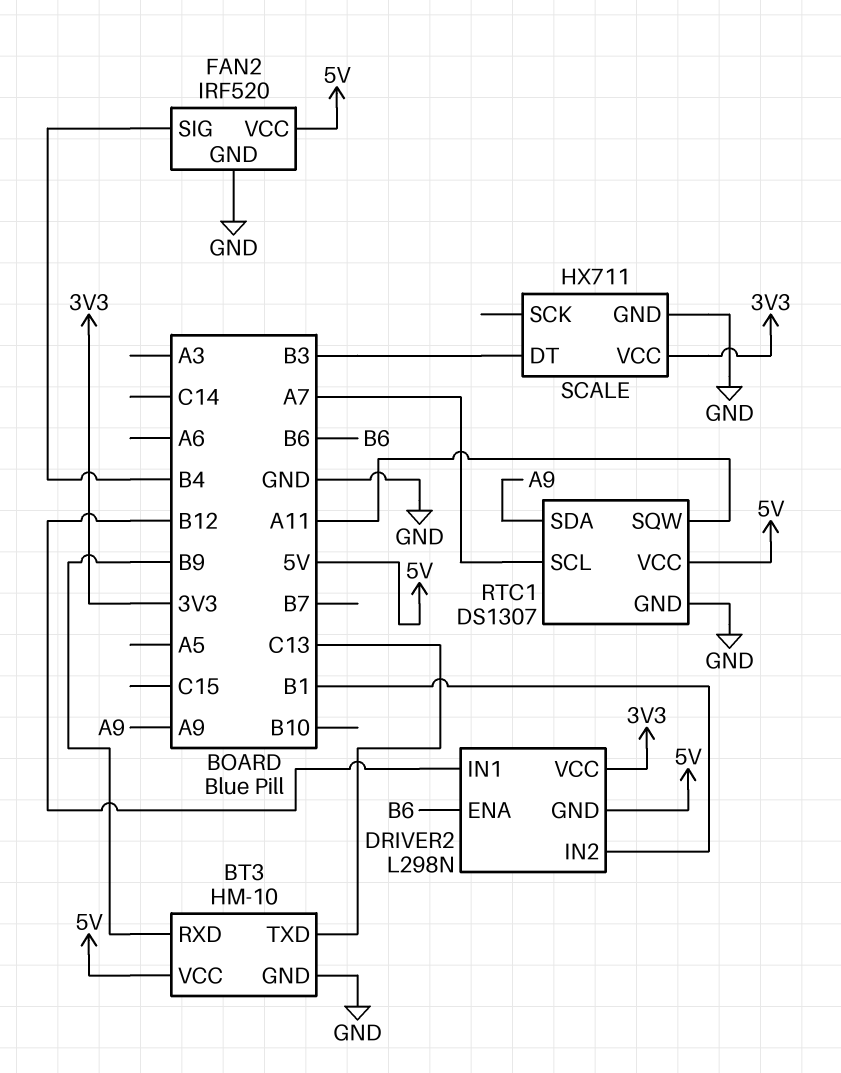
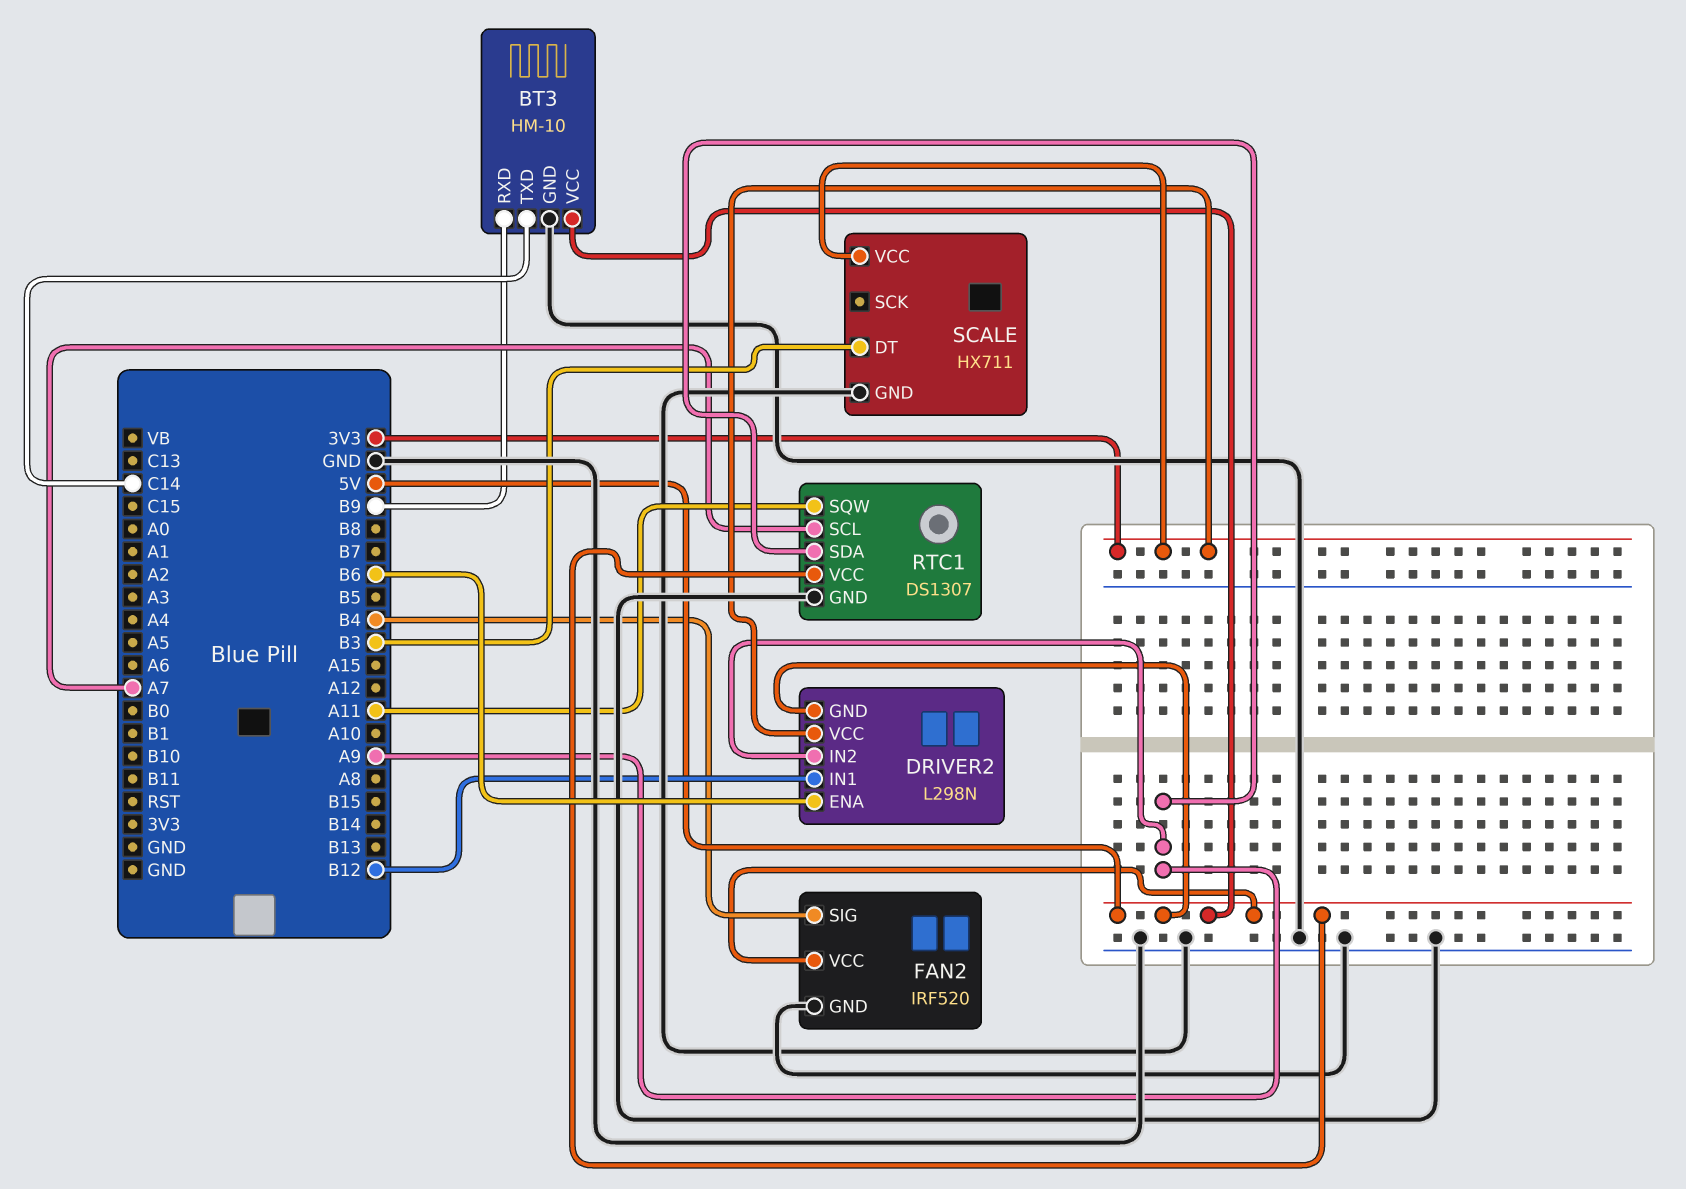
BT3 pin TXD: C13 -> C14
DRIVER2 pin IN2: B1 -> A9

